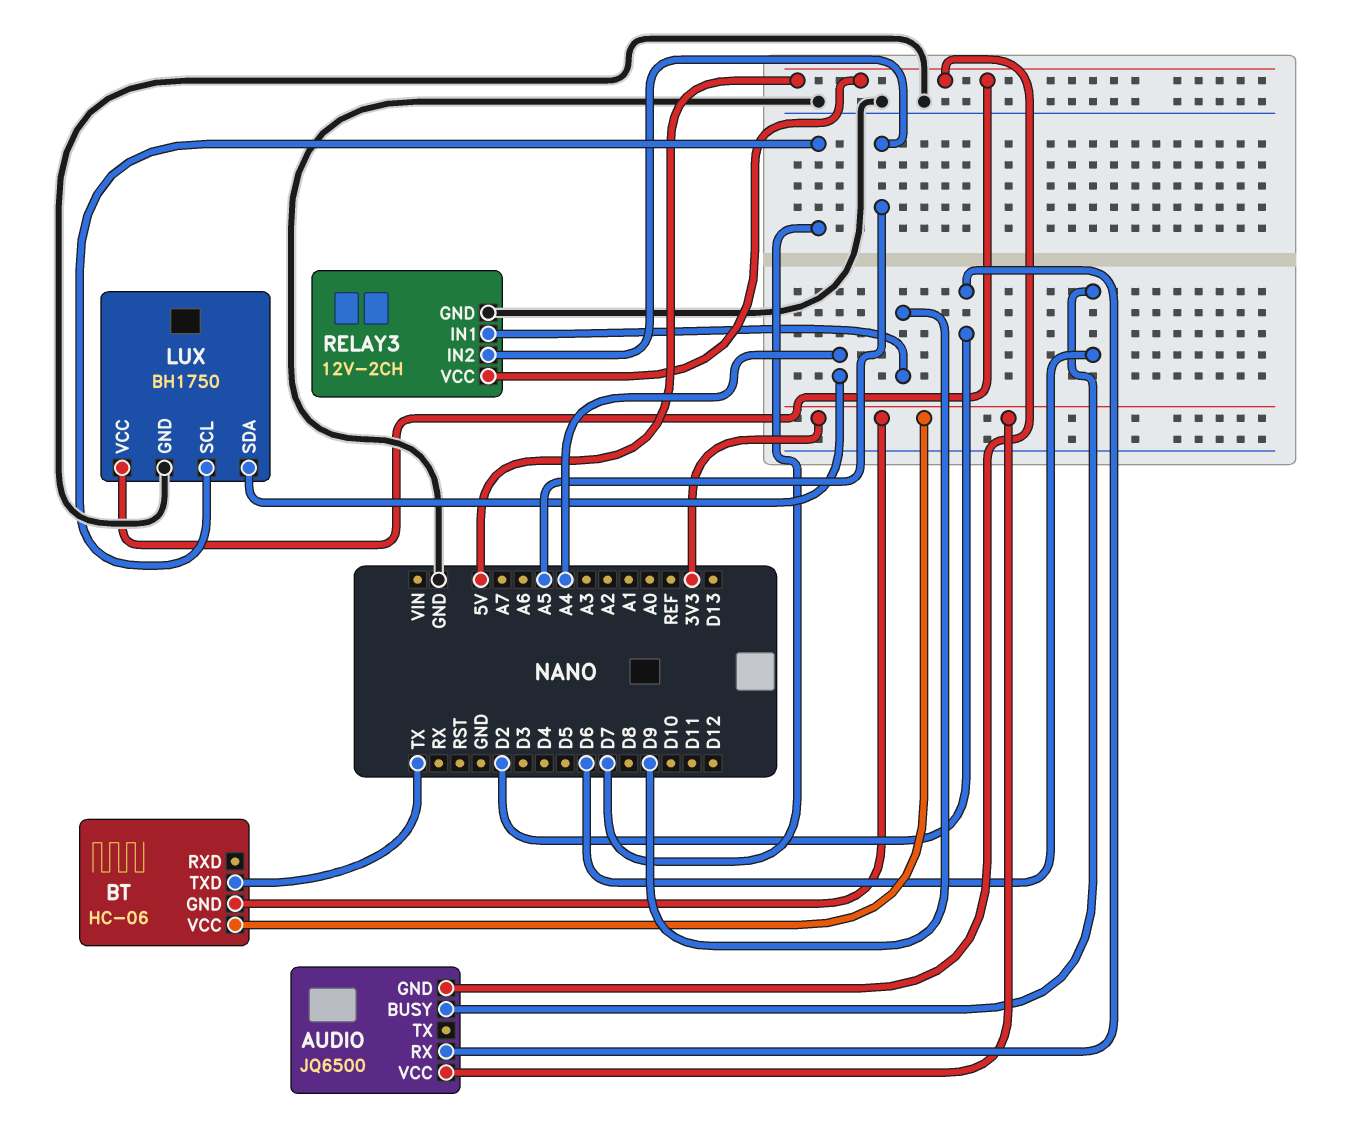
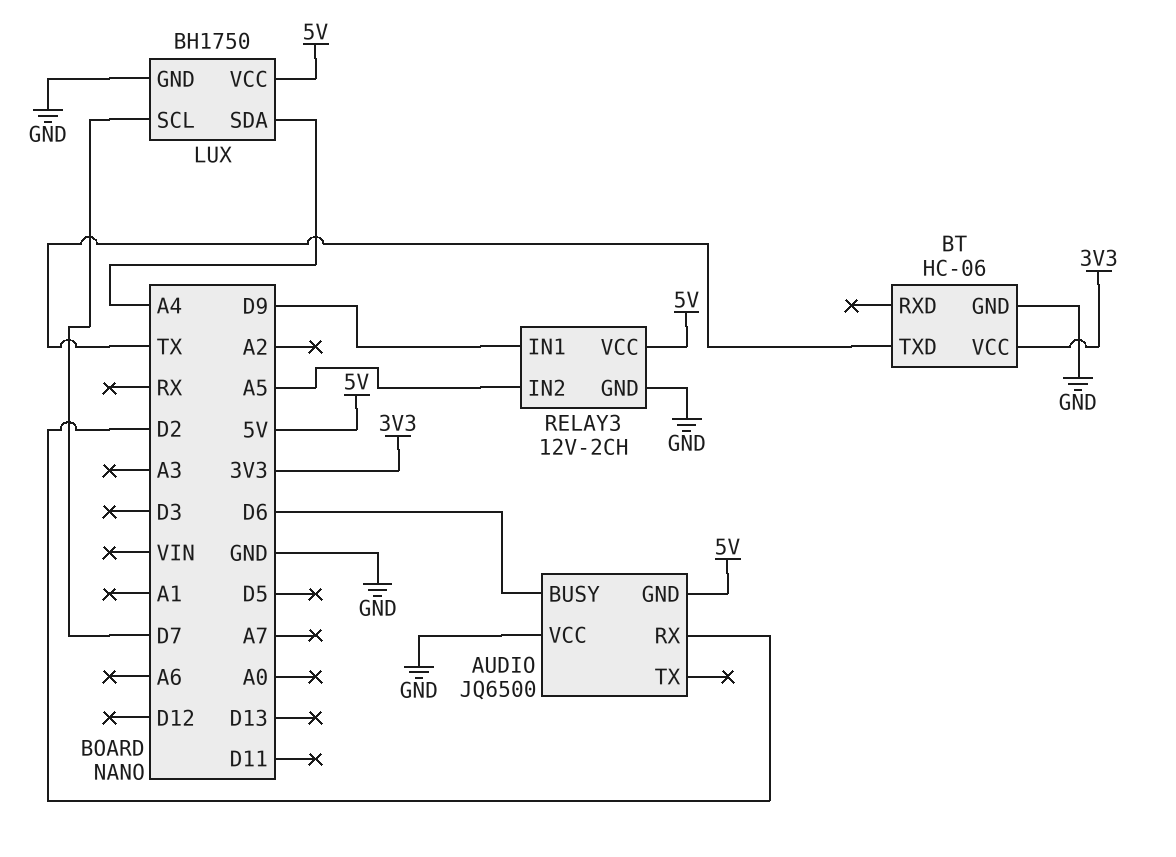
AUDIO pin VCC: 3V3 -> GND
BT pin GND: 3V3 -> GND

